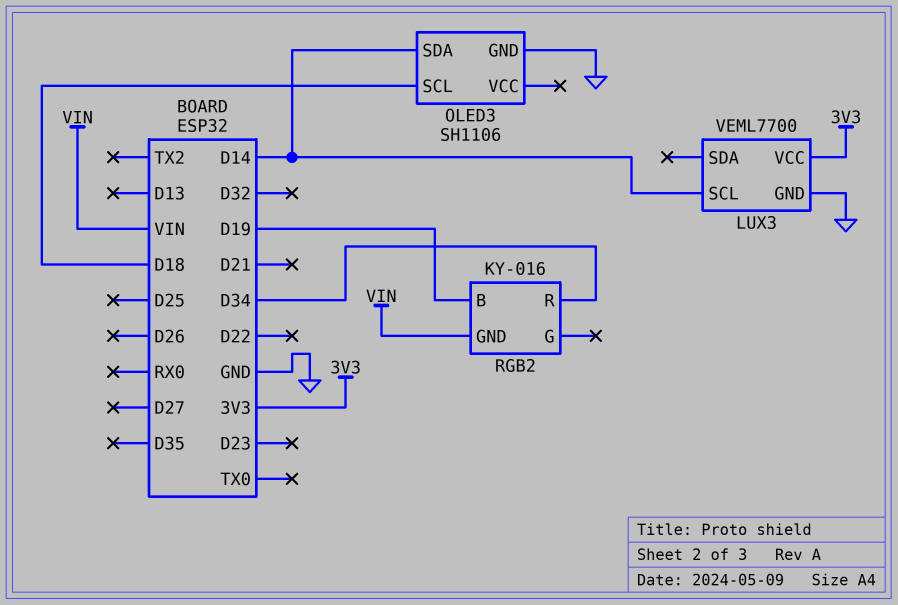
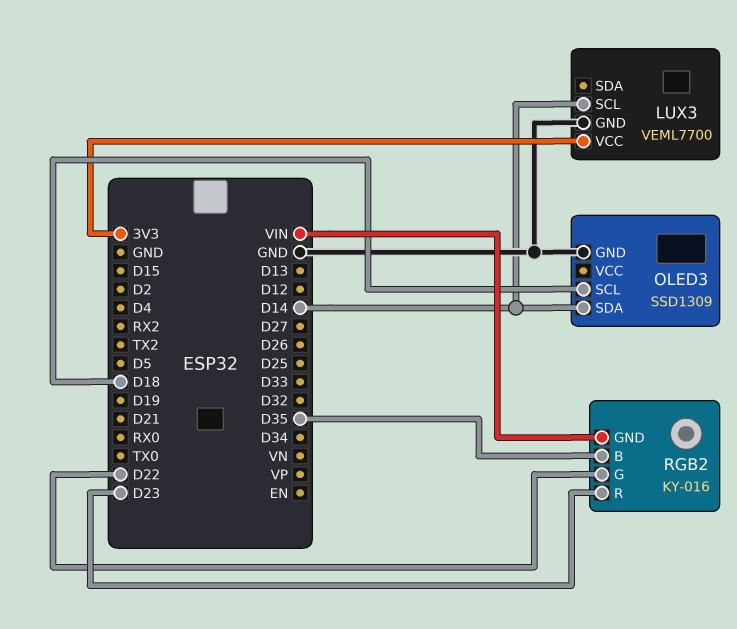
OLED3: SH1106 -> SSD1309
RGB2 pin B: D19 -> D35
RGB2 pin G: none -> D22
RGB2 pin R: D34 -> D23

